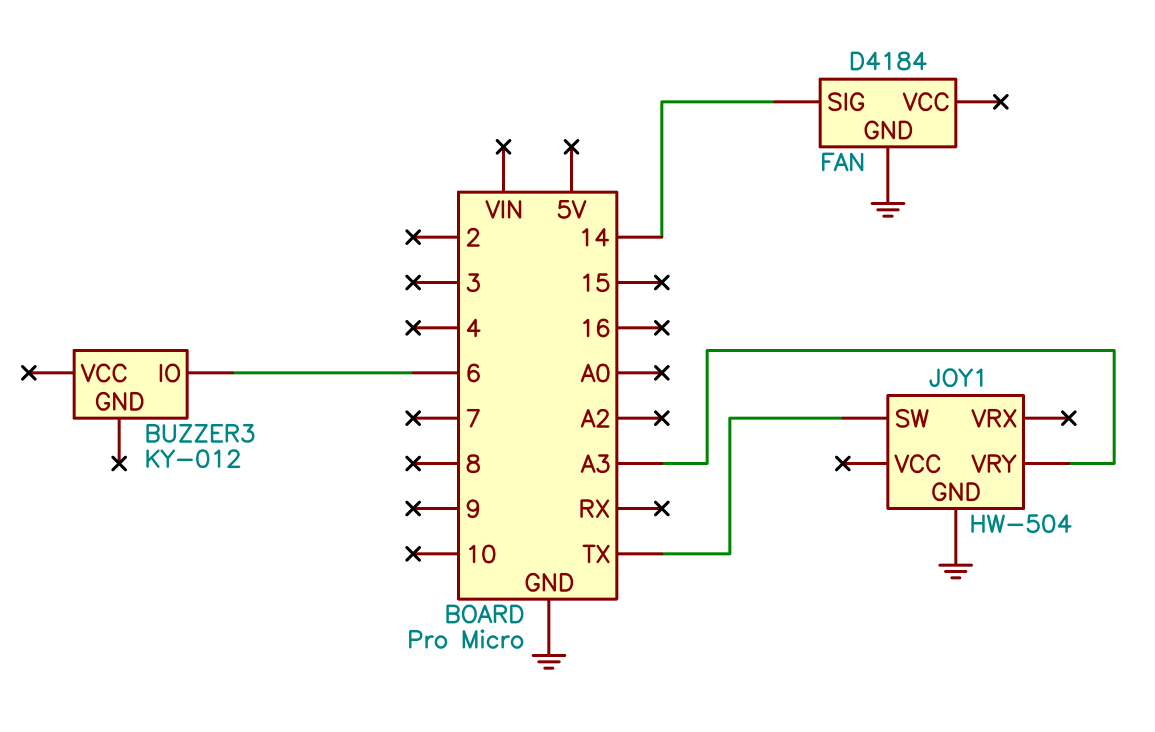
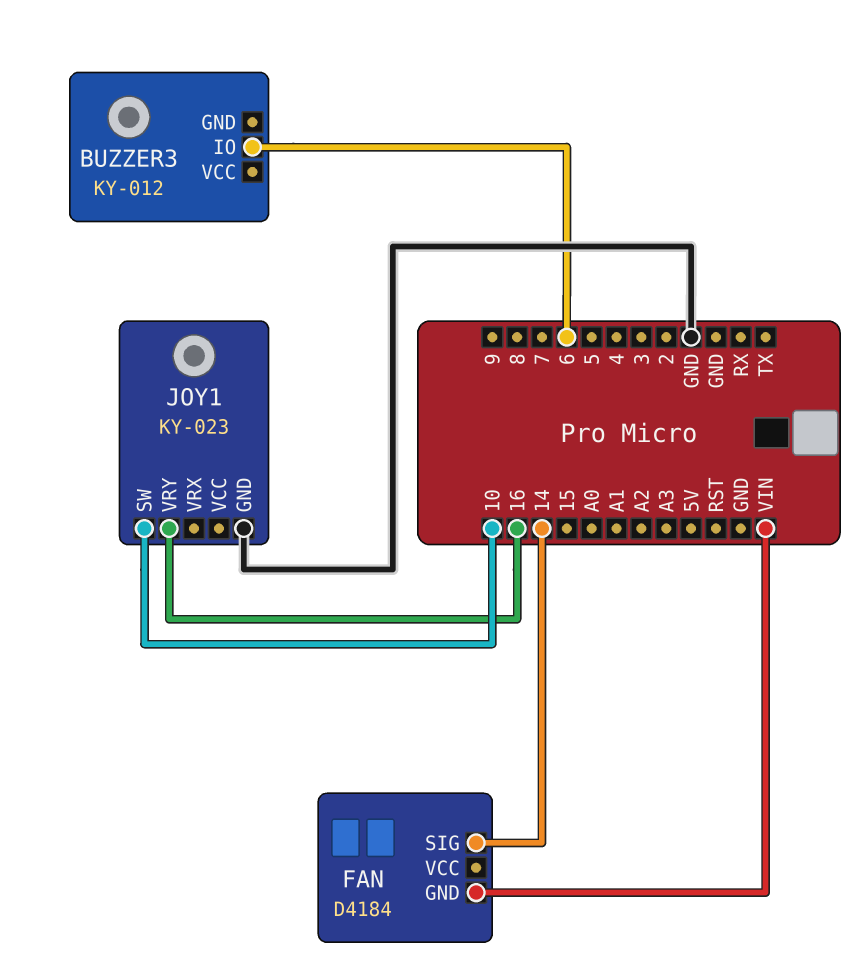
FAN pin GND: GND -> VIN
JOY1: HW-504 -> KY-023
JOY1 pin SW: TX -> 10
JOY1 pin VRY: A3 -> 16

